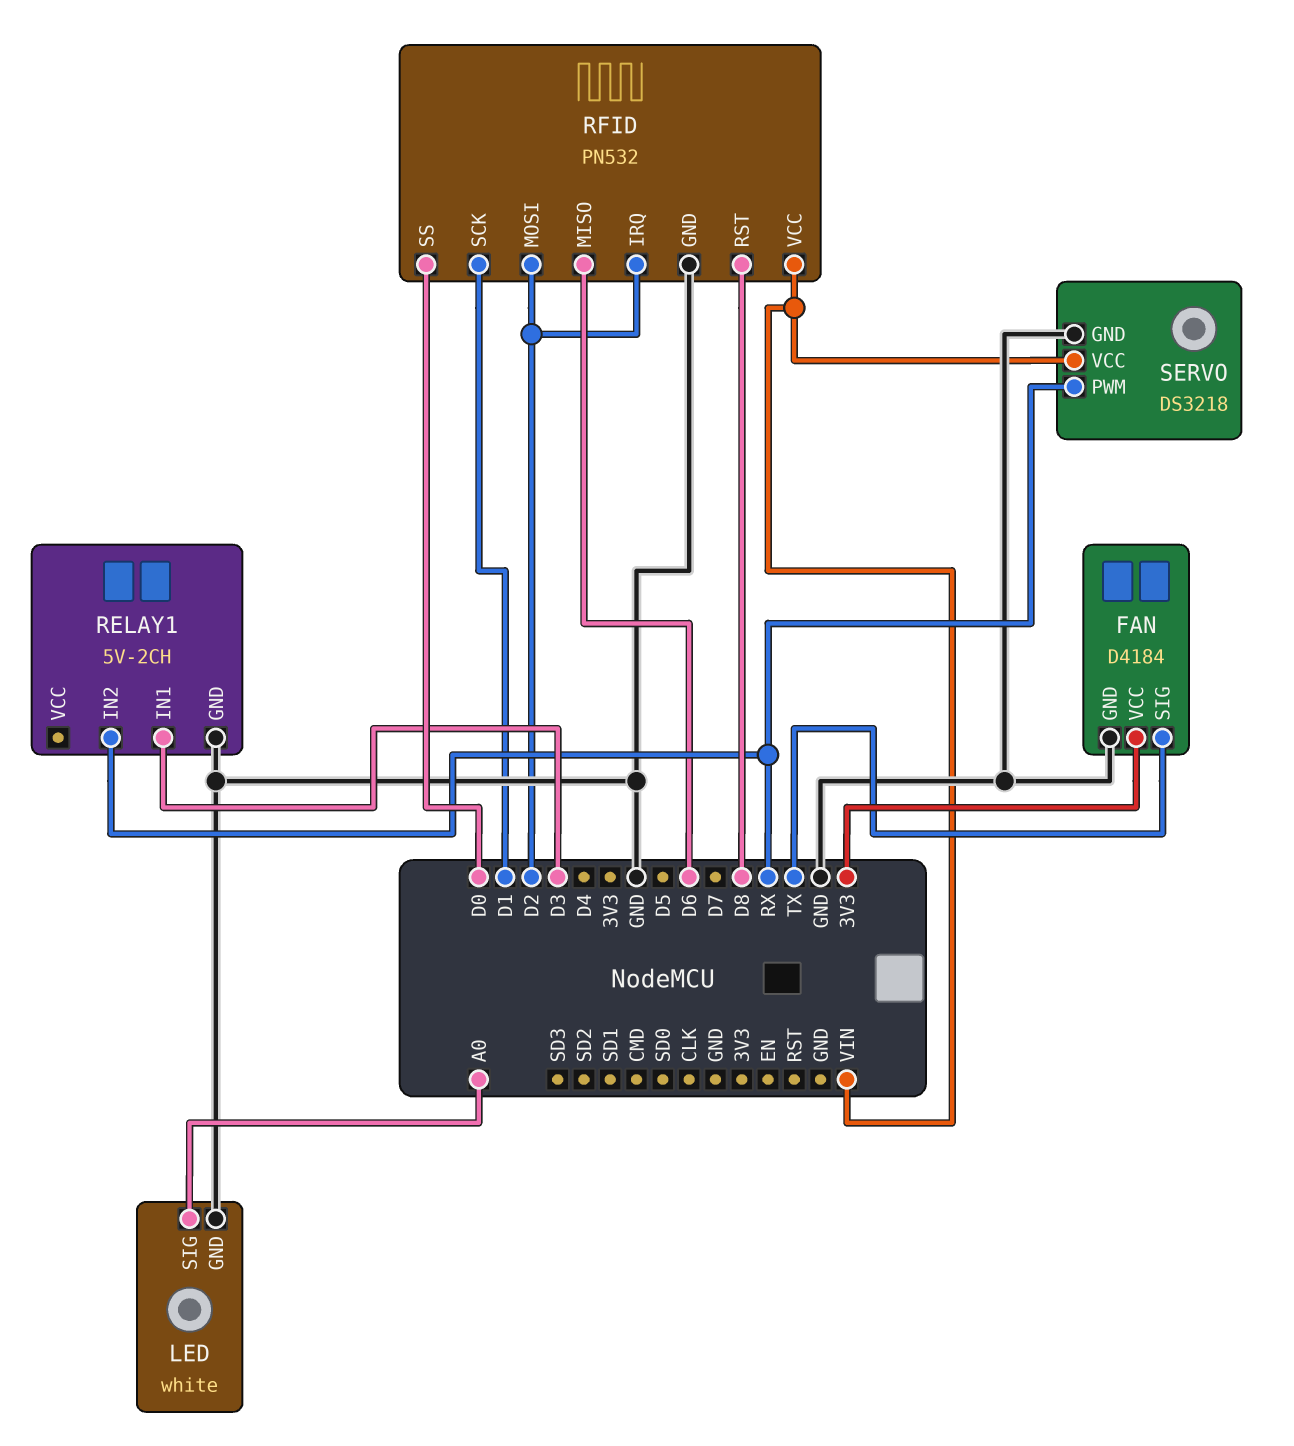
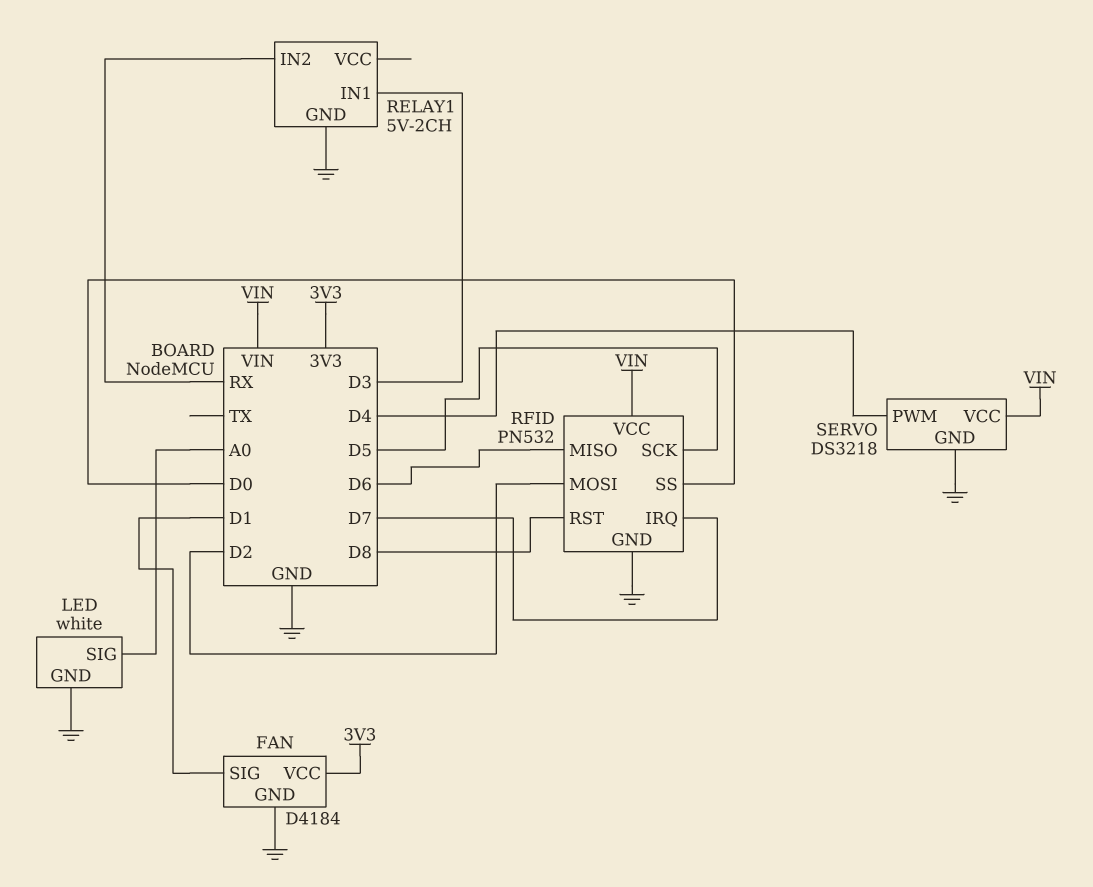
FAN pin SIG: TX -> D1
RFID pin IRQ: D2 -> D7
RFID pin SCK: D1 -> D5
SERVO pin PWM: RX -> D4

